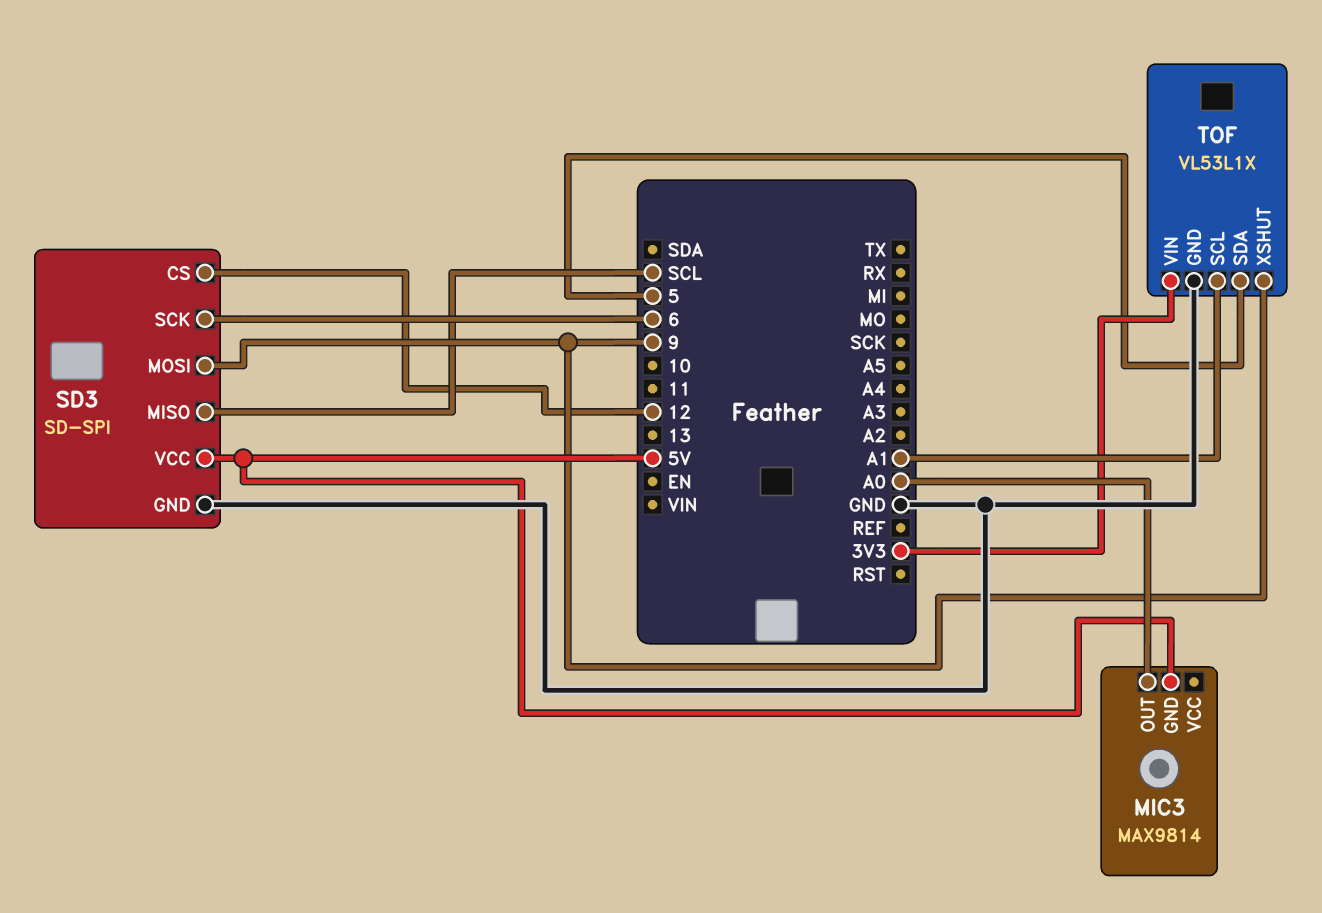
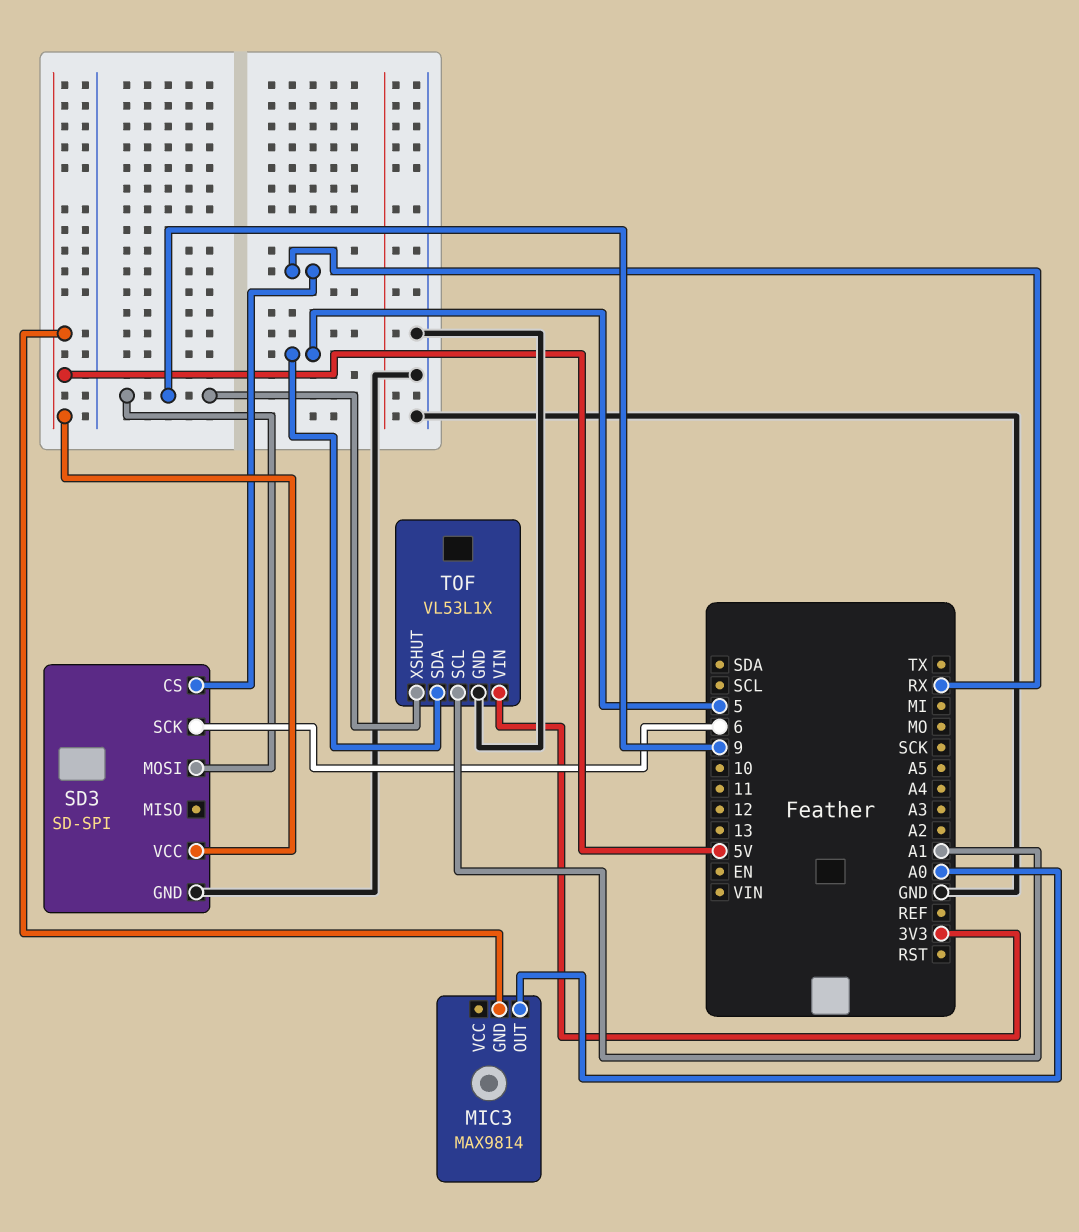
SD3 pin CS: 12 -> RX
SD3 pin MISO: SCL -> none

